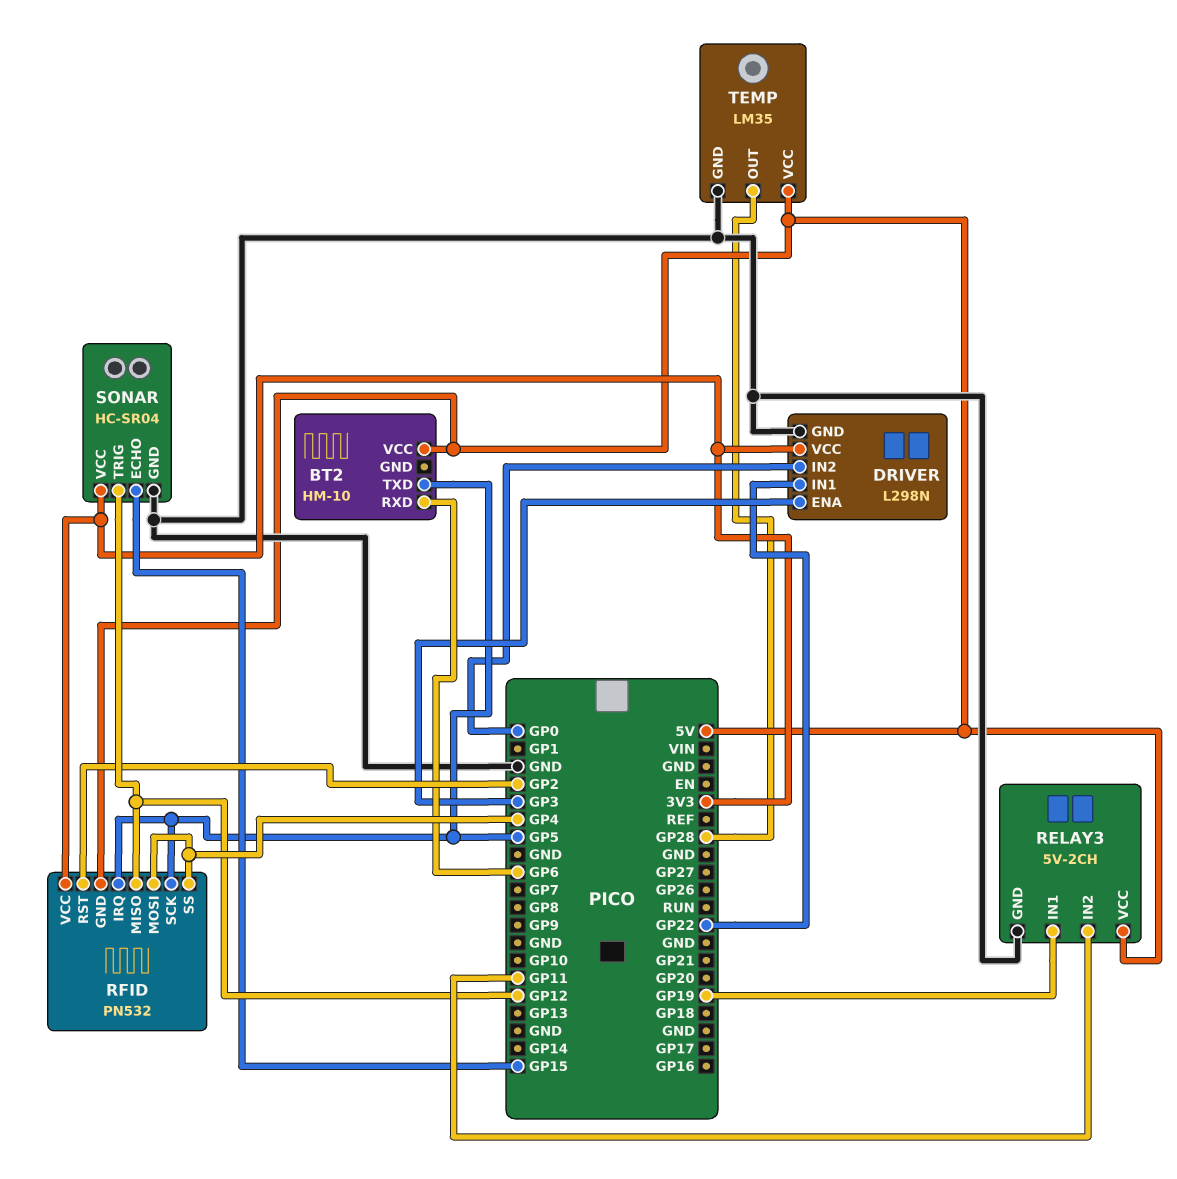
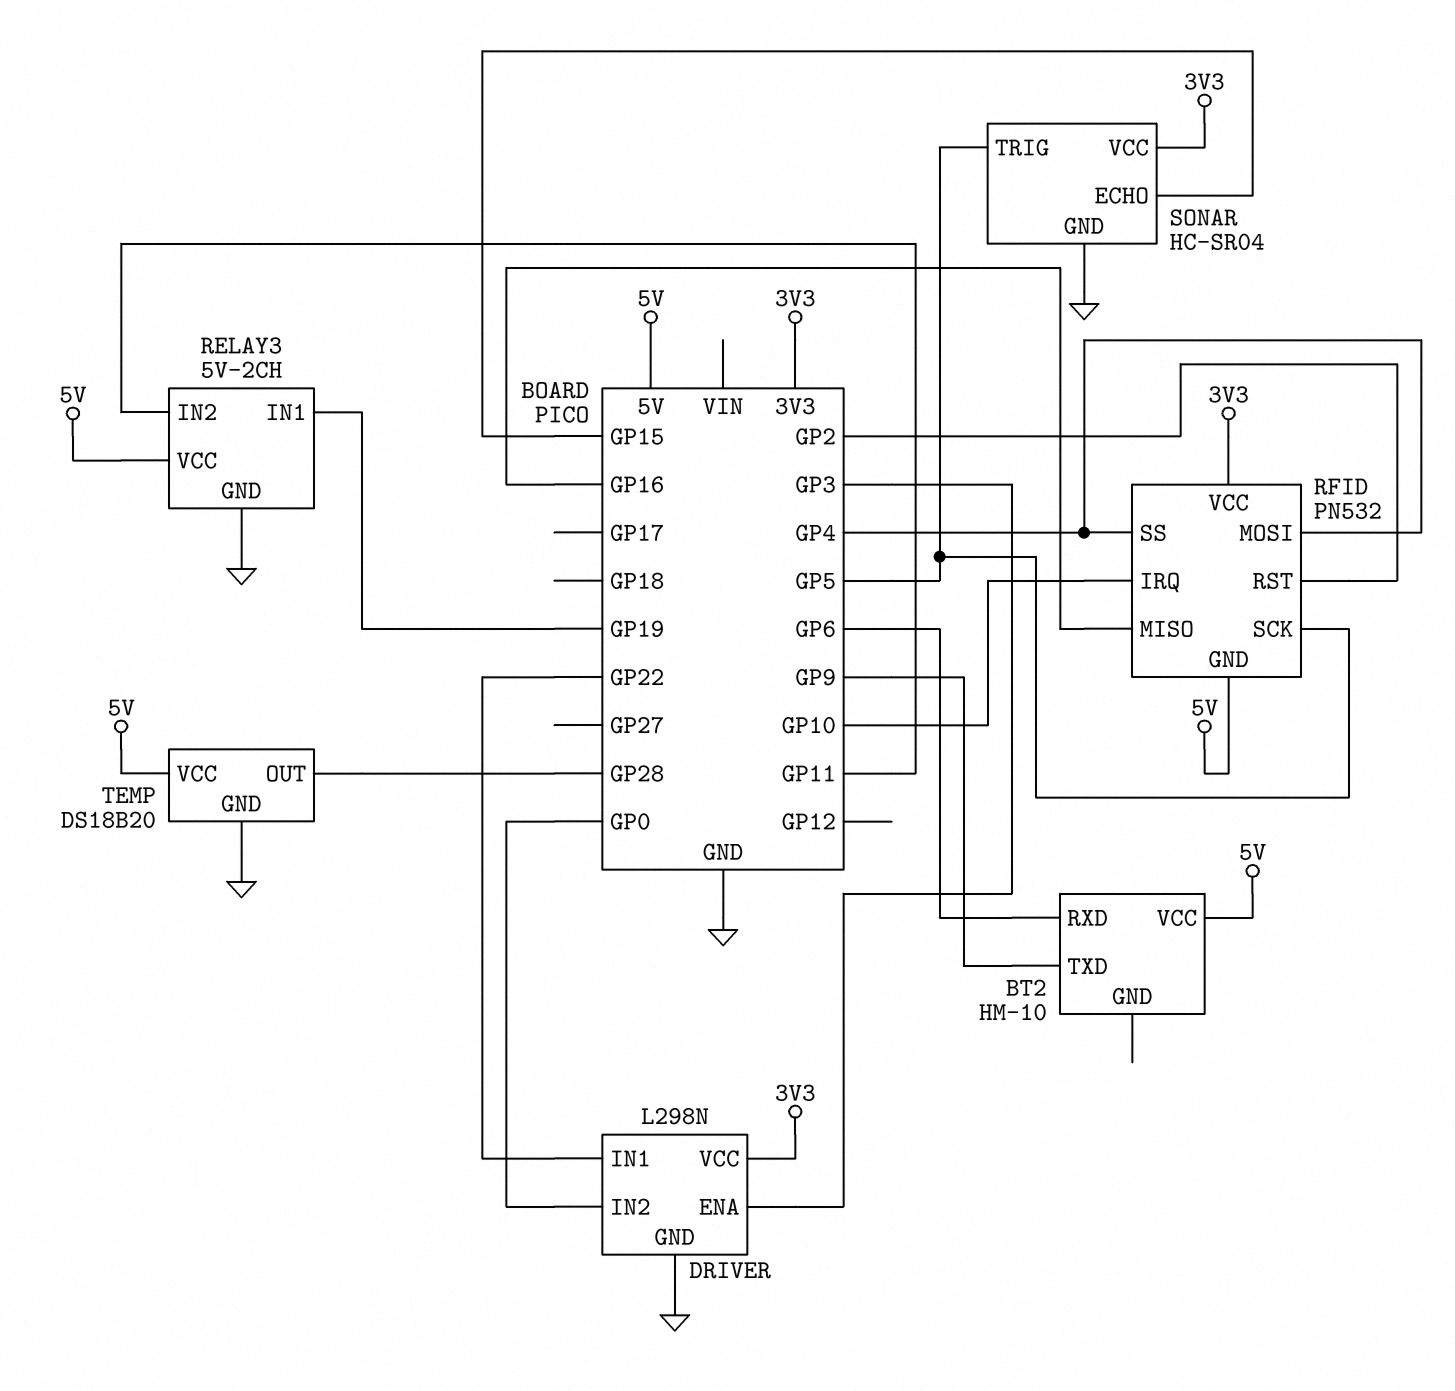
BT2 pin TXD: GP5 -> GP9
RFID pin IRQ: GP5 -> GP10
RFID pin MISO: GP12 -> GP16
SONAR pin TRIG: GP12 -> GP5
TEMP: LM35 -> DS18B20

